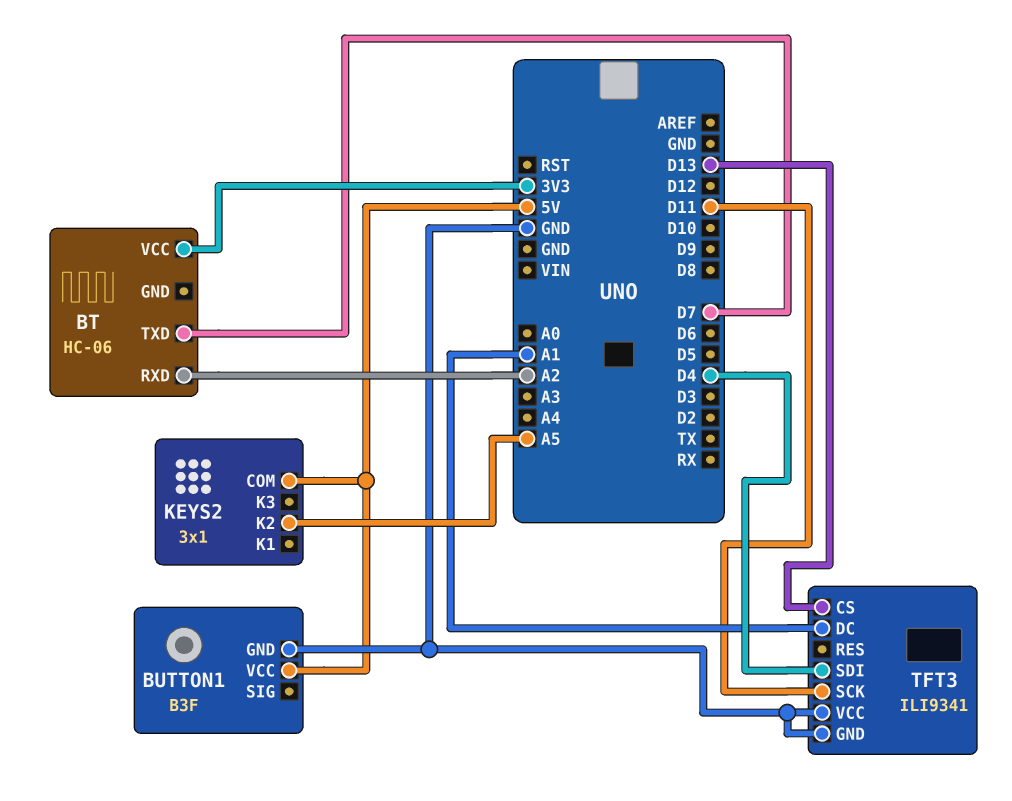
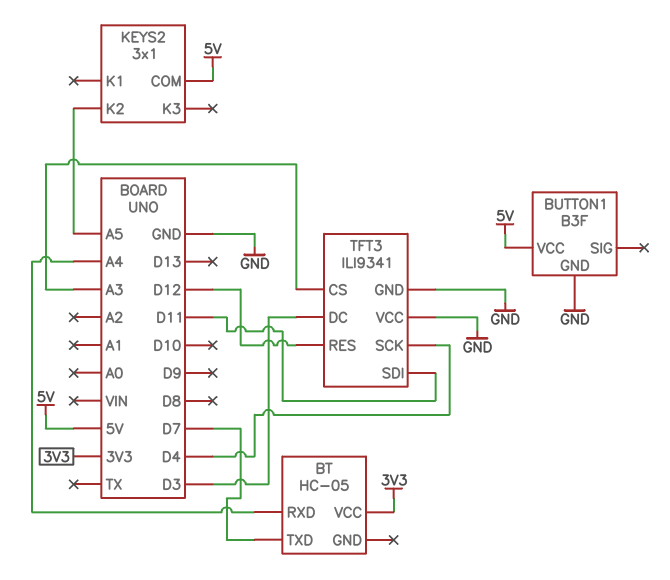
BT: HC-06 -> HC-05
BT pin RXD: A2 -> A4
TFT3 pin CS: D13 -> A3
TFT3 pin DC: A1 -> D3
TFT3 pin RES: none -> D12
TFT3 pin SCK: D11 -> D4
TFT3 pin SDI: D4 -> D11

